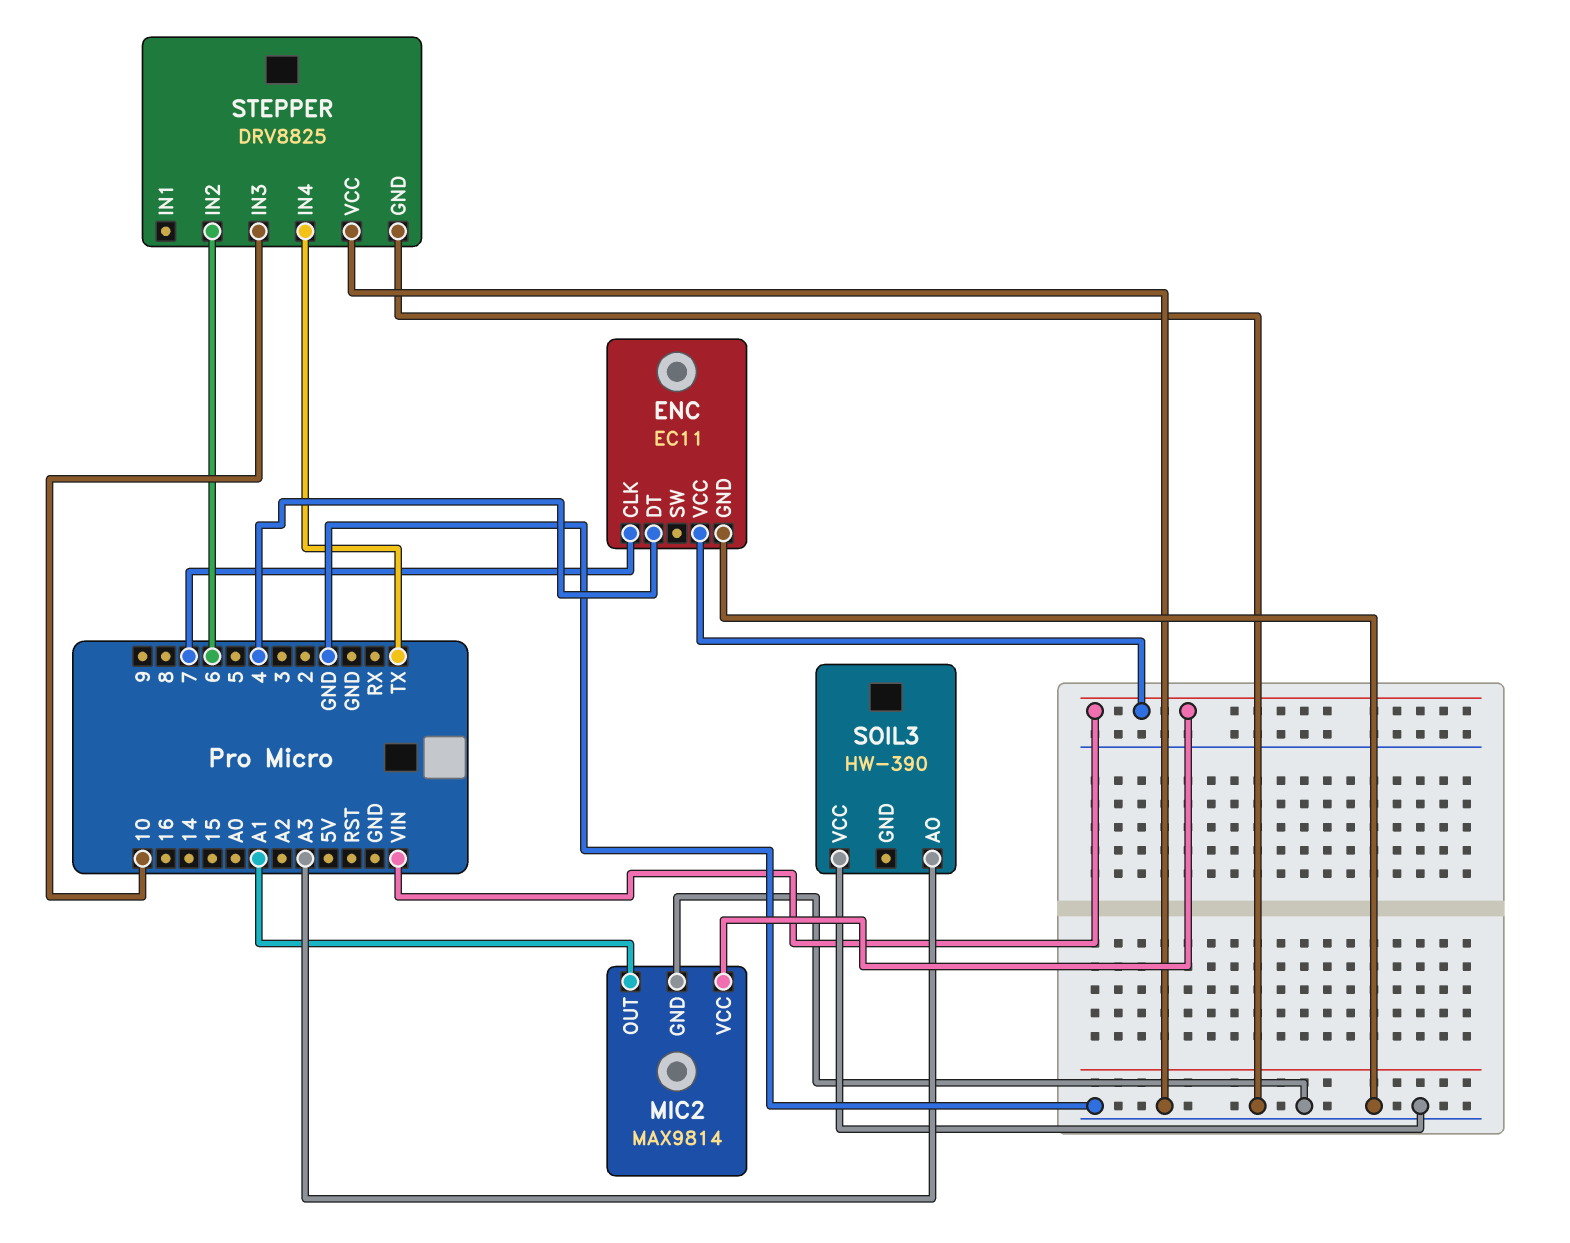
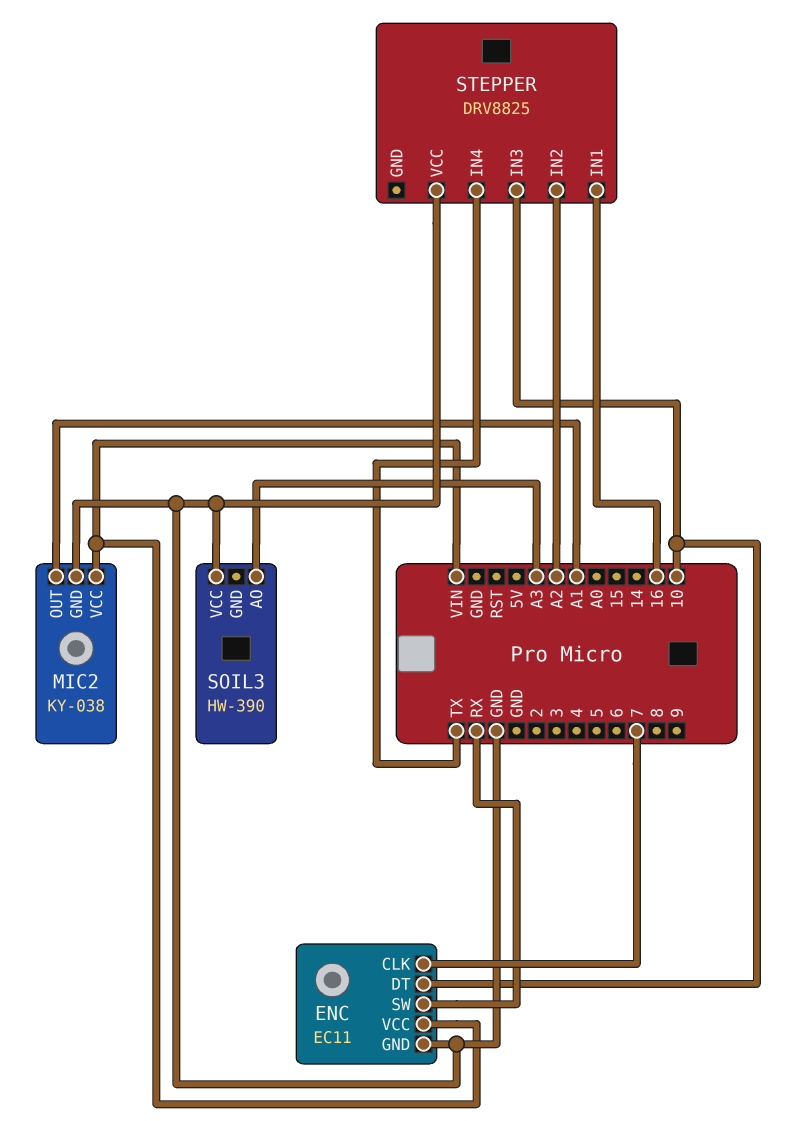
ENC pin DT: 4 -> 10
ENC pin SW: none -> RX
MIC2: MAX9814 -> KY-038
STEPPER pin GND: GND -> none
STEPPER pin IN1: none -> 16
STEPPER pin IN2: 6 -> A2

